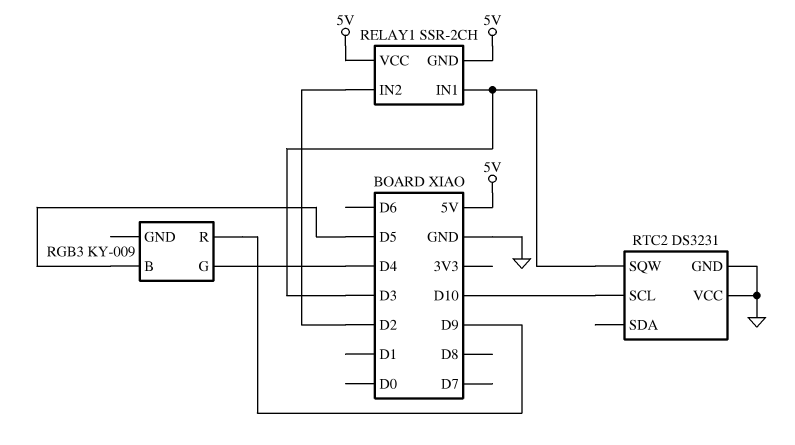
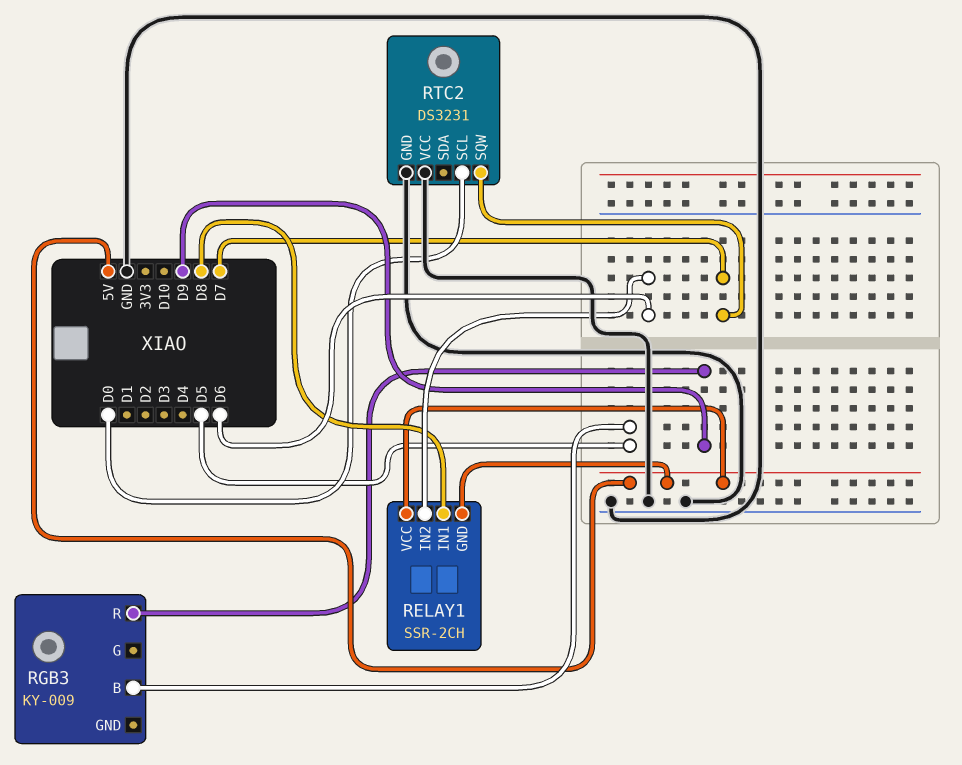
RELAY1 pin IN1: D3 -> D8
RELAY1 pin IN2: D2 -> D6
RGB3 pin G: D4 -> none
RTC2 pin SCL: D10 -> D0
RTC2 pin SQW: D3 -> D7

